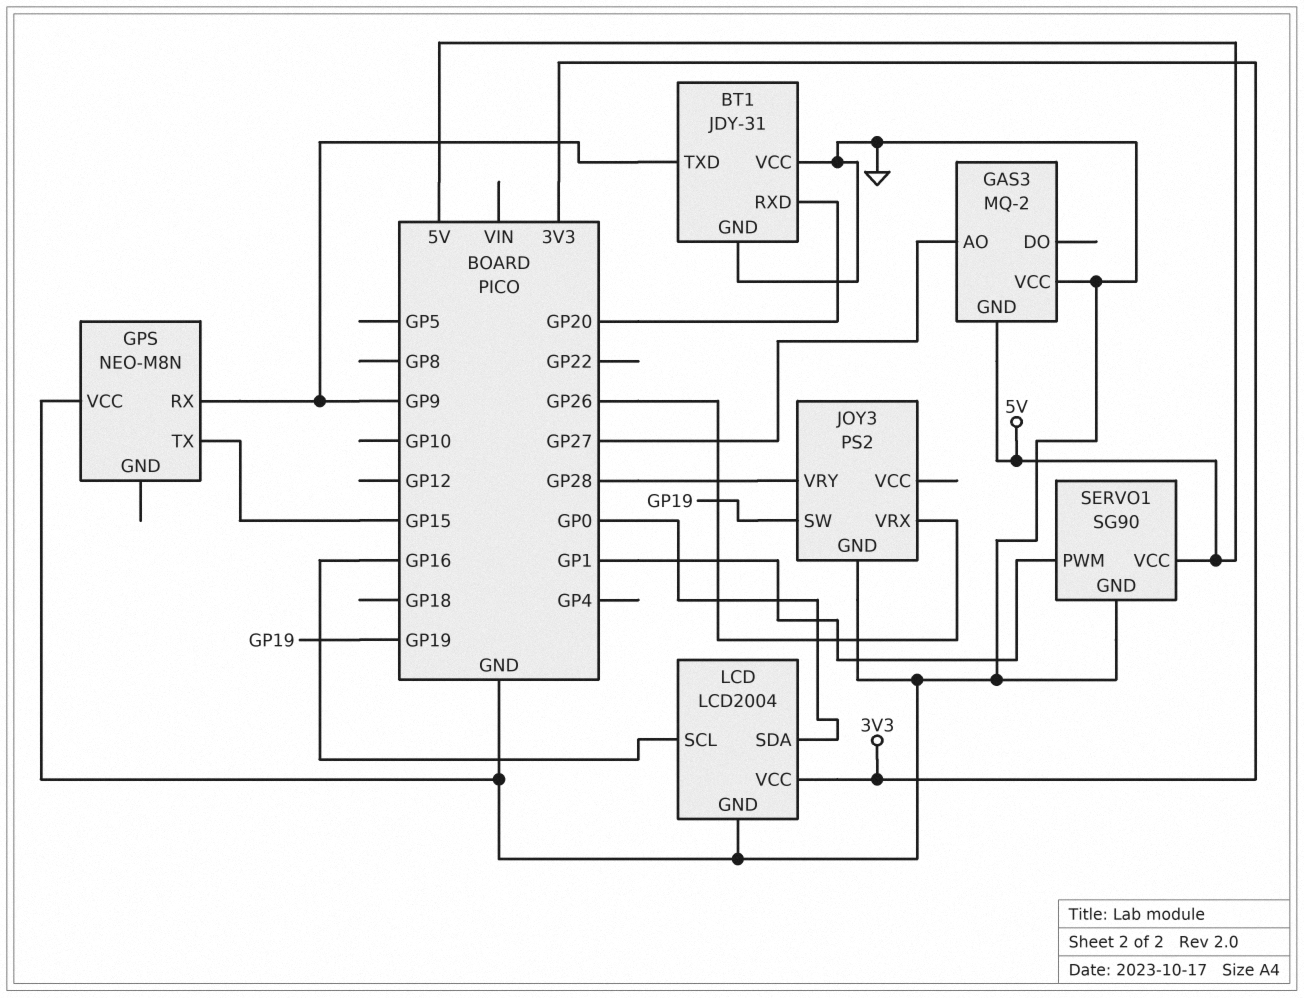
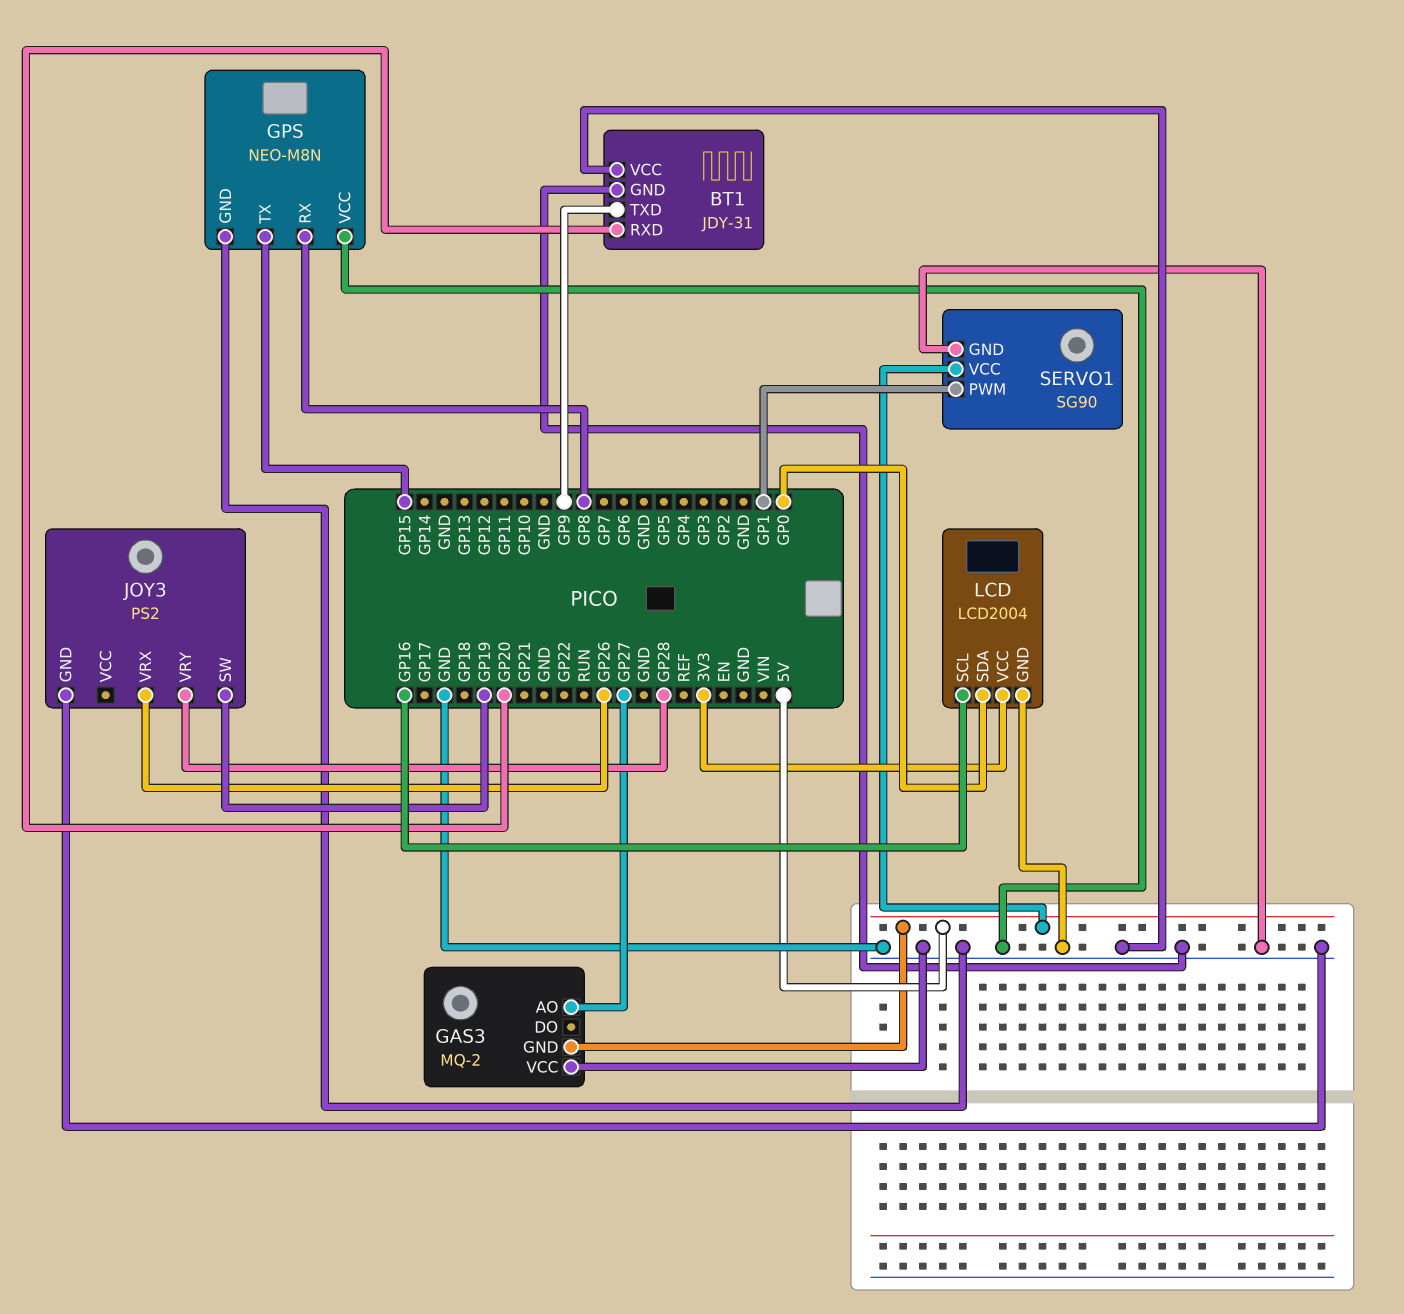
GPS pin GND: none -> GND
GPS pin RX: GP9 -> GP8

